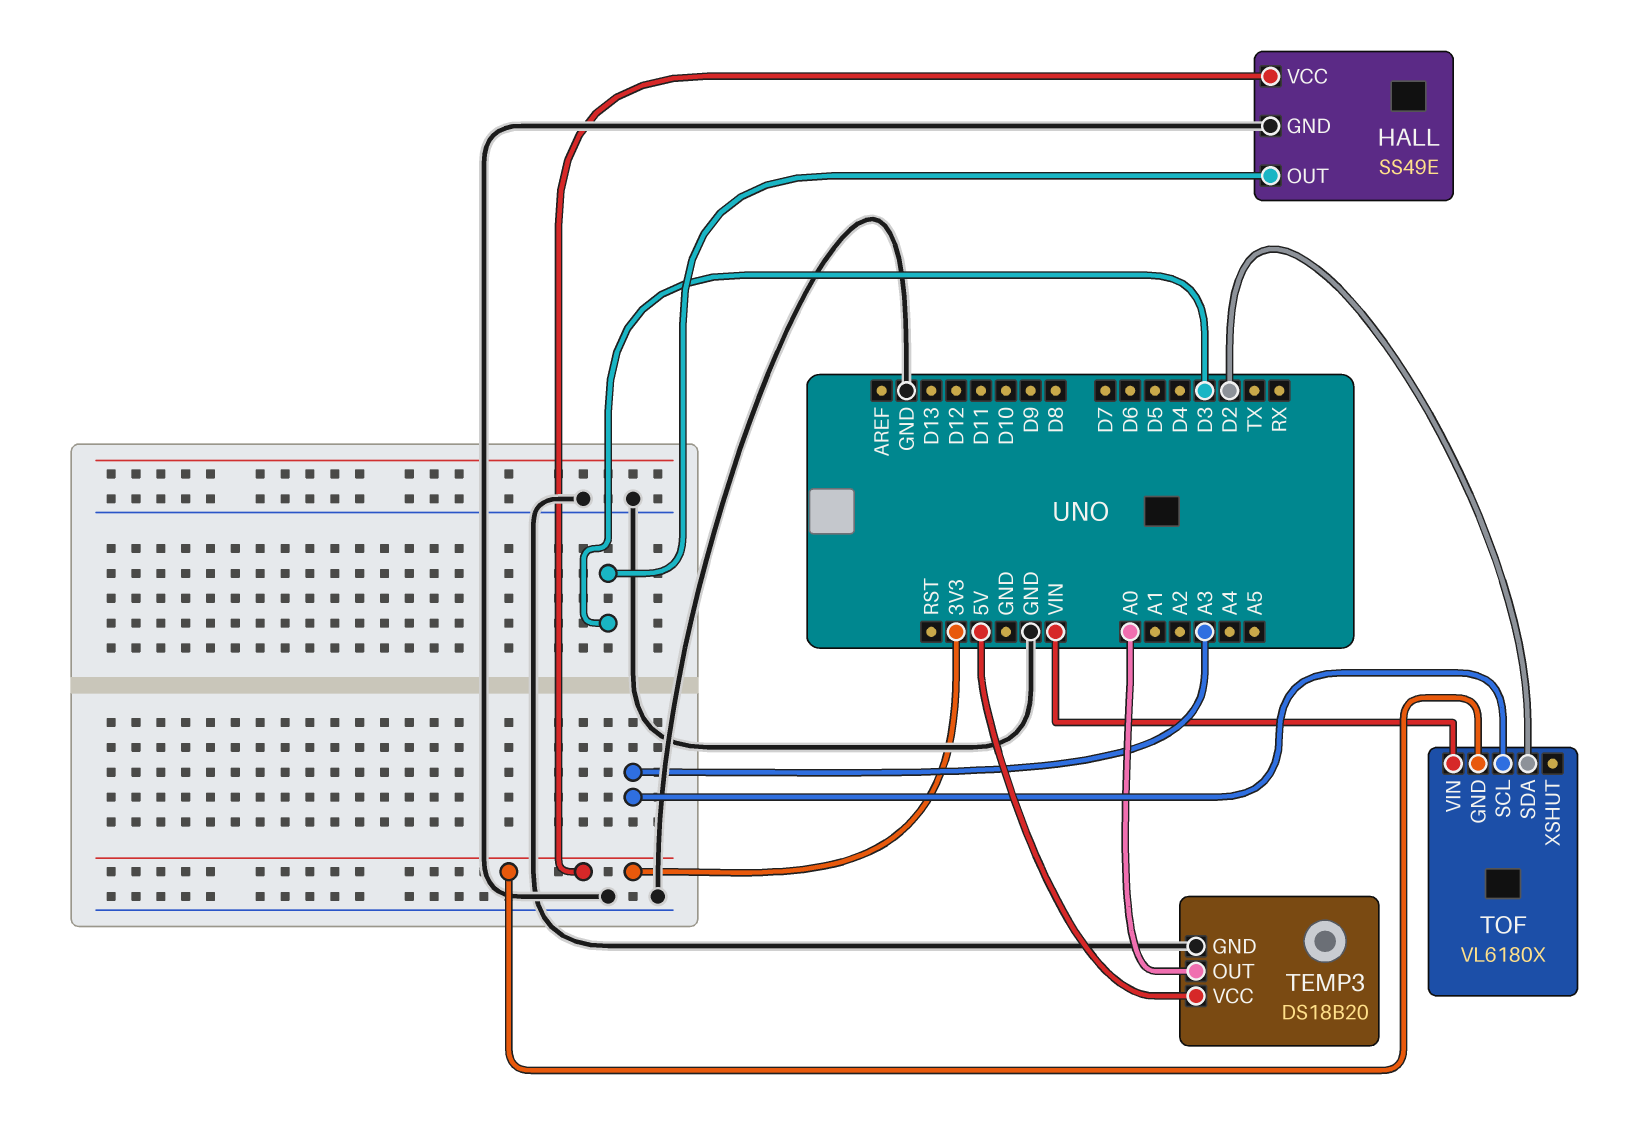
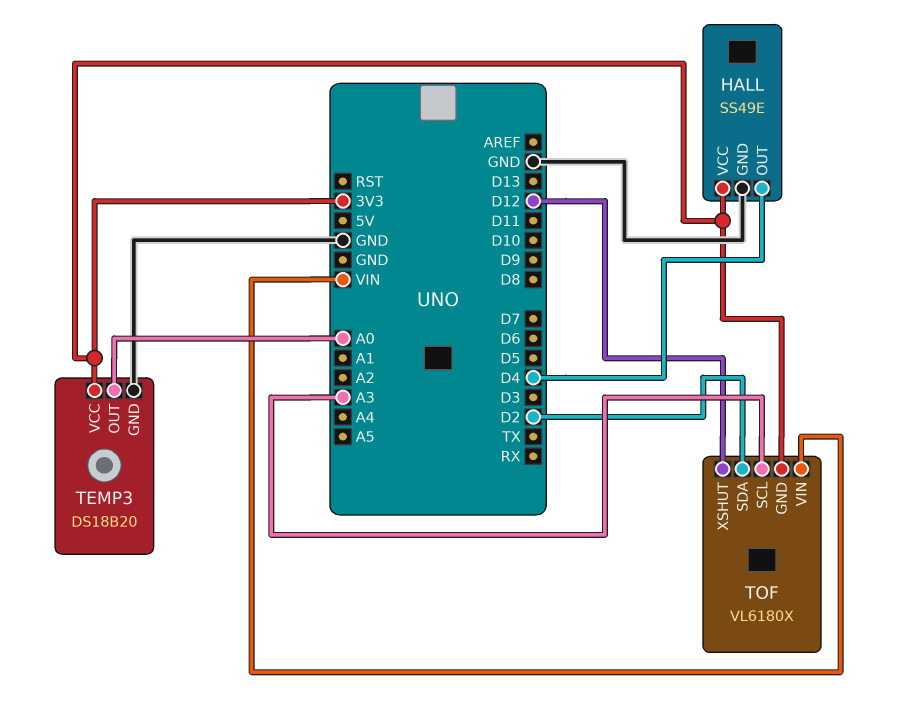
HALL pin OUT: D3 -> D4
TEMP3 pin VCC: 5V -> 3V3
TOF pin XSHUT: none -> D12

